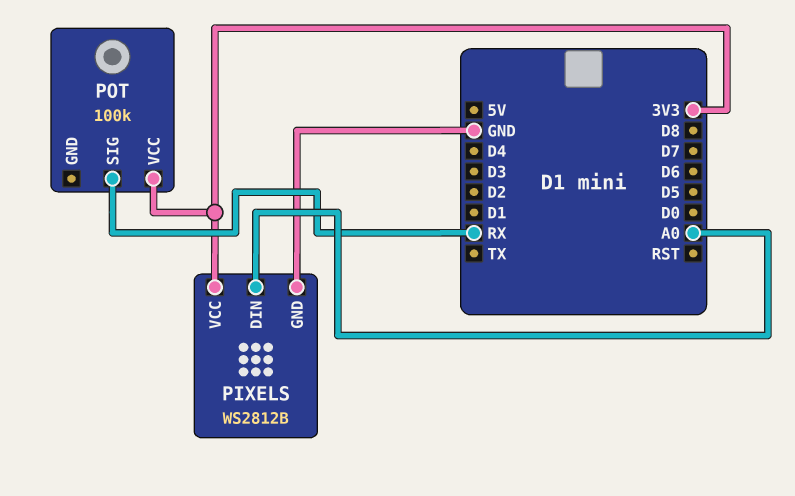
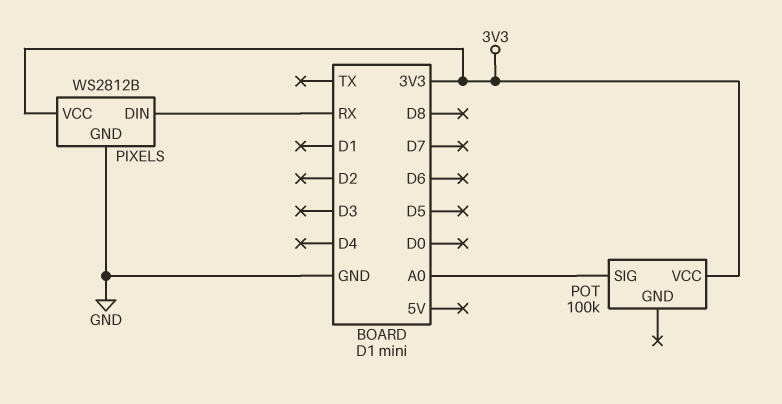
PIXELS pin DIN: A0 -> RX
POT pin SIG: RX -> A0

